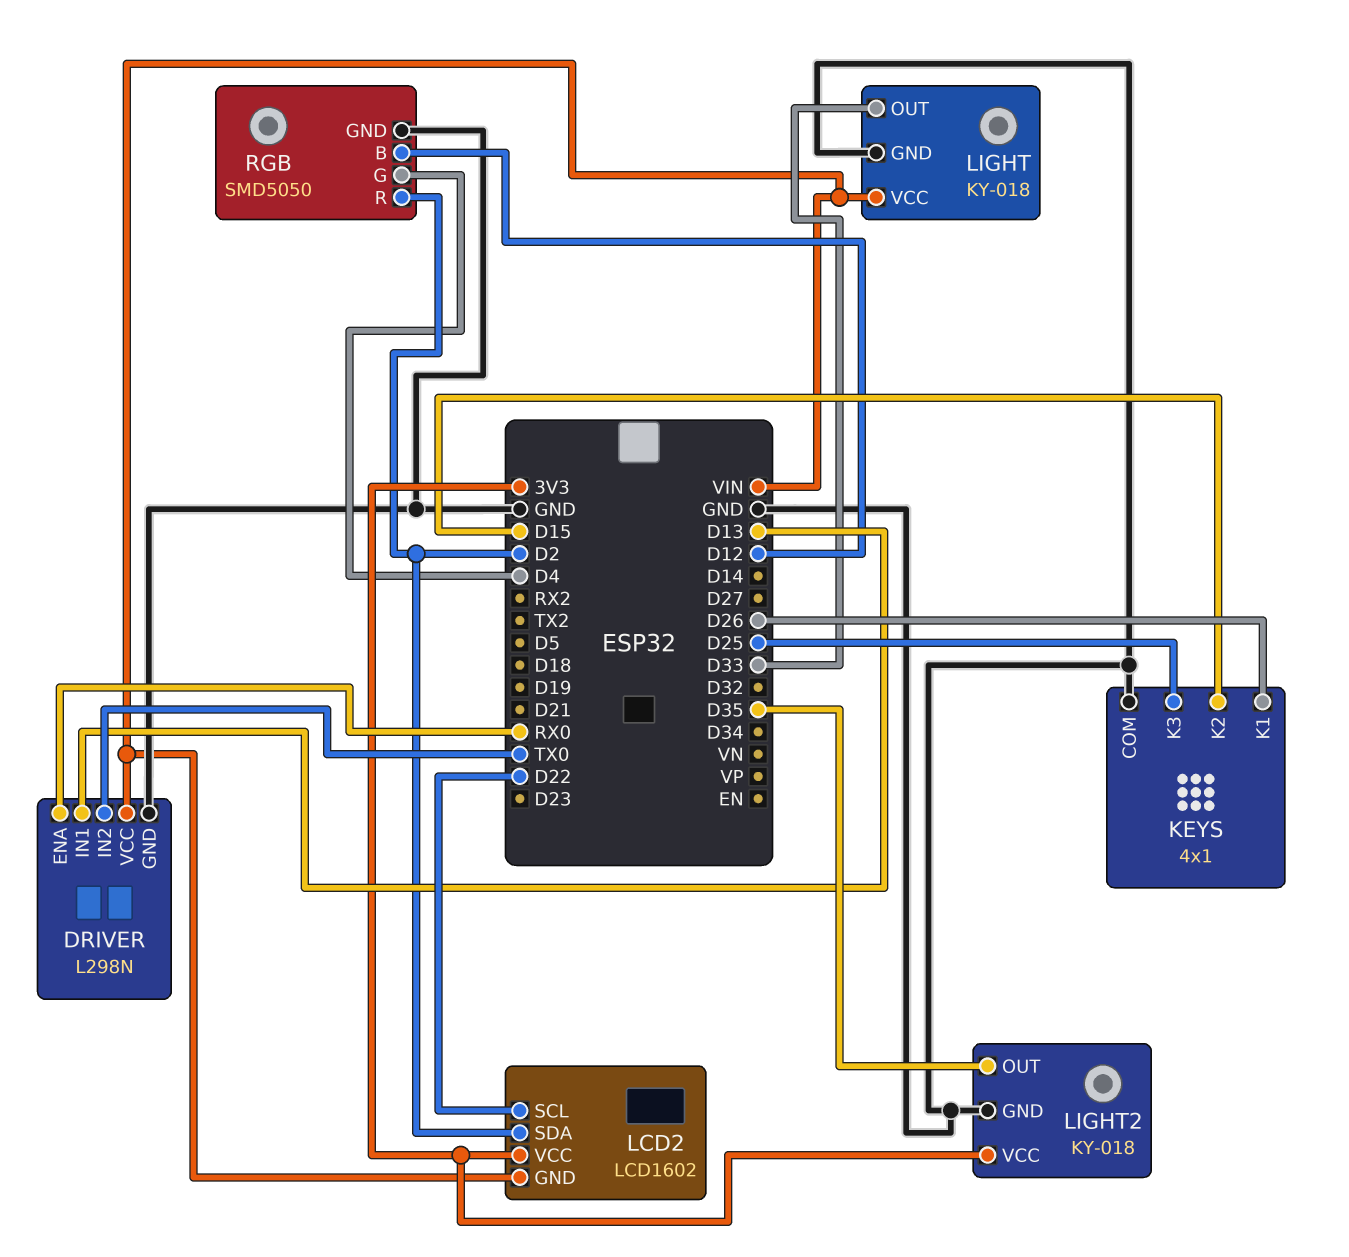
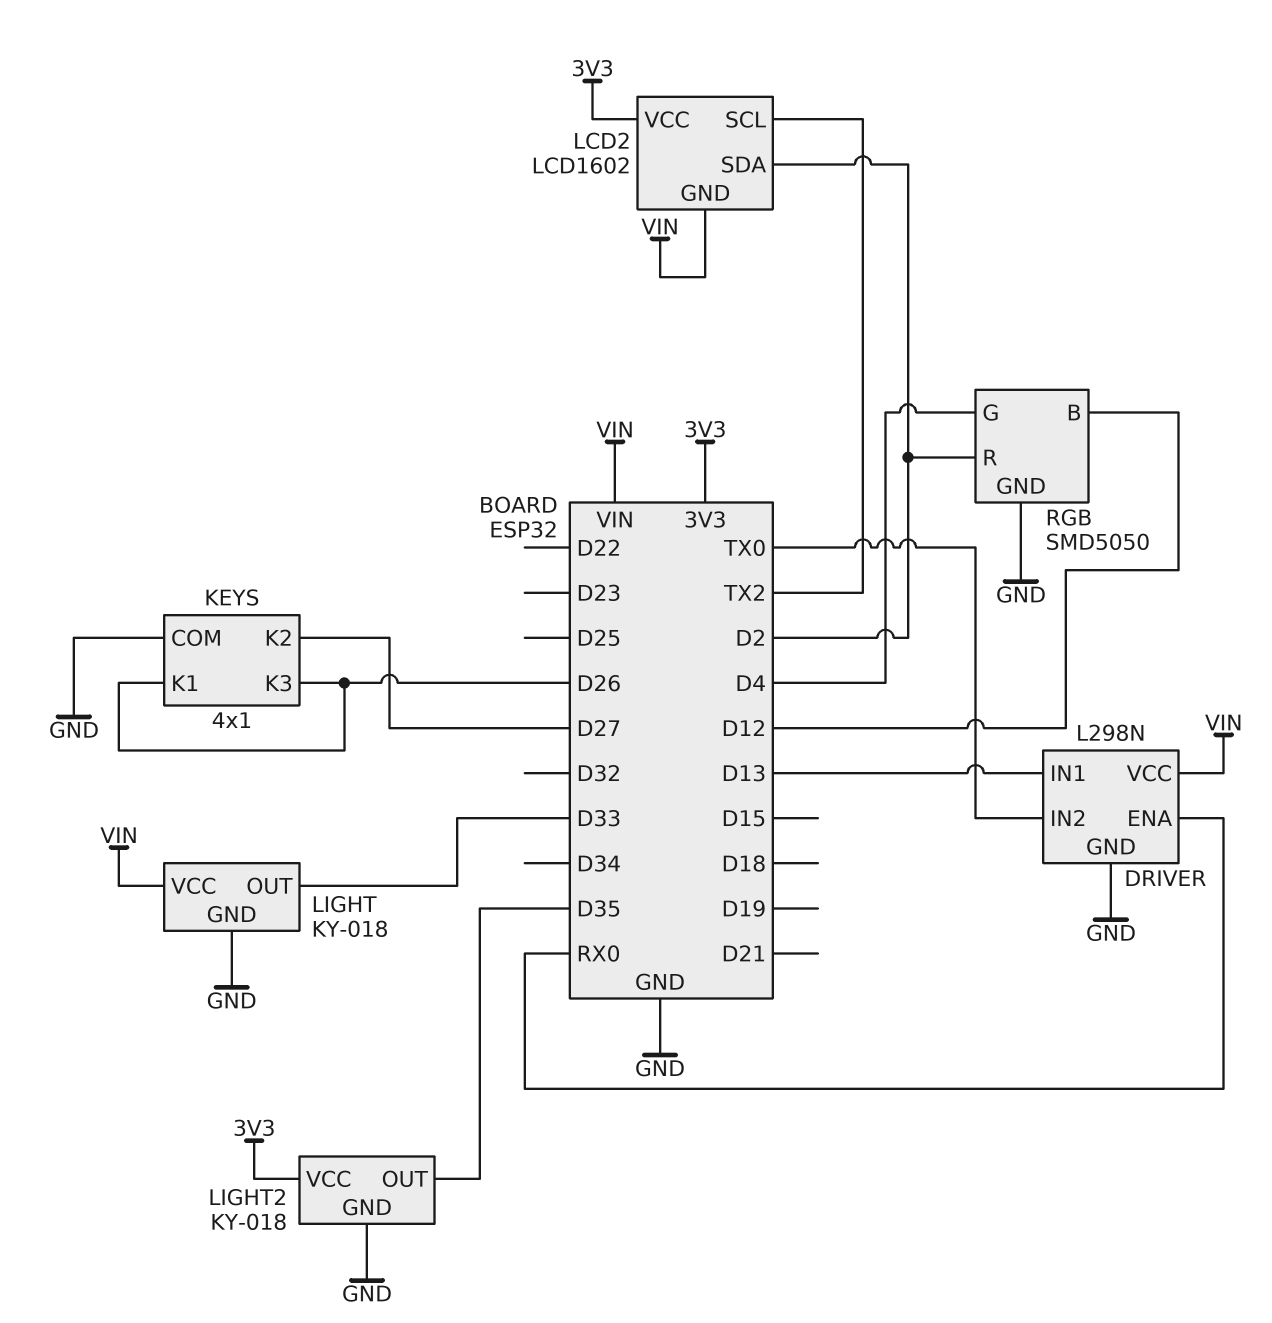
KEYS pin K2: D15 -> D27
KEYS pin K3: D25 -> D26
LCD2 pin SCL: D22 -> TX2

